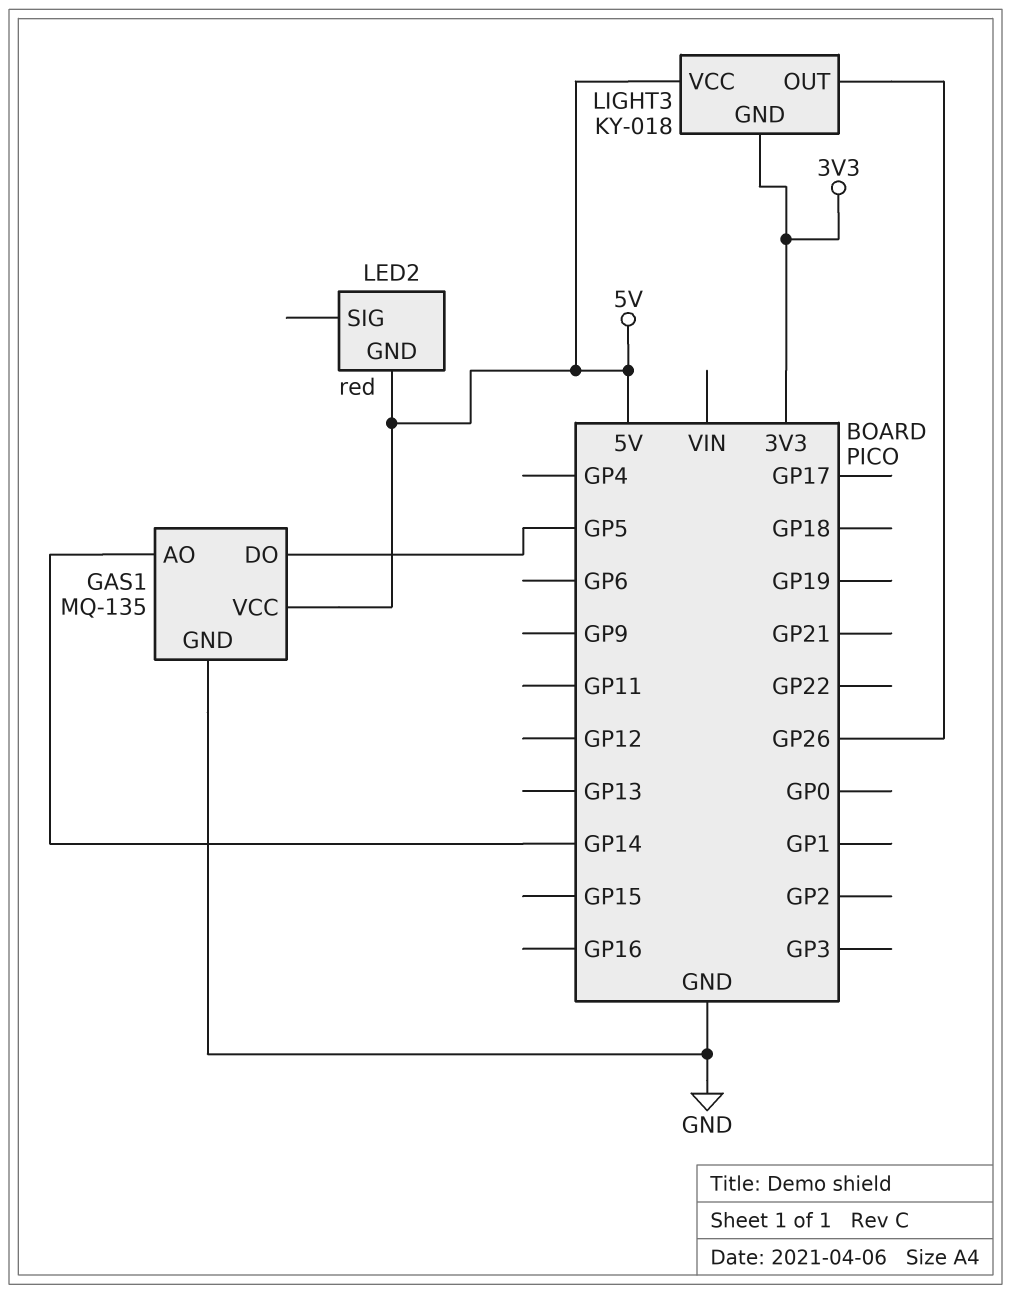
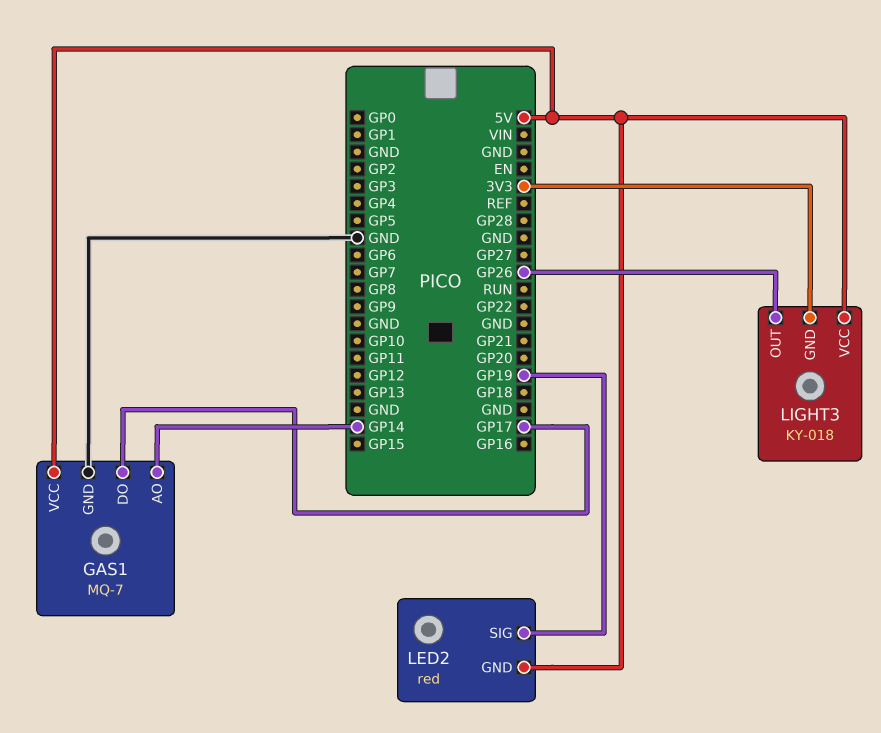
GAS1: MQ-135 -> MQ-7
GAS1 pin DO: GP5 -> GP17
LED2 pin SIG: none -> GP19

